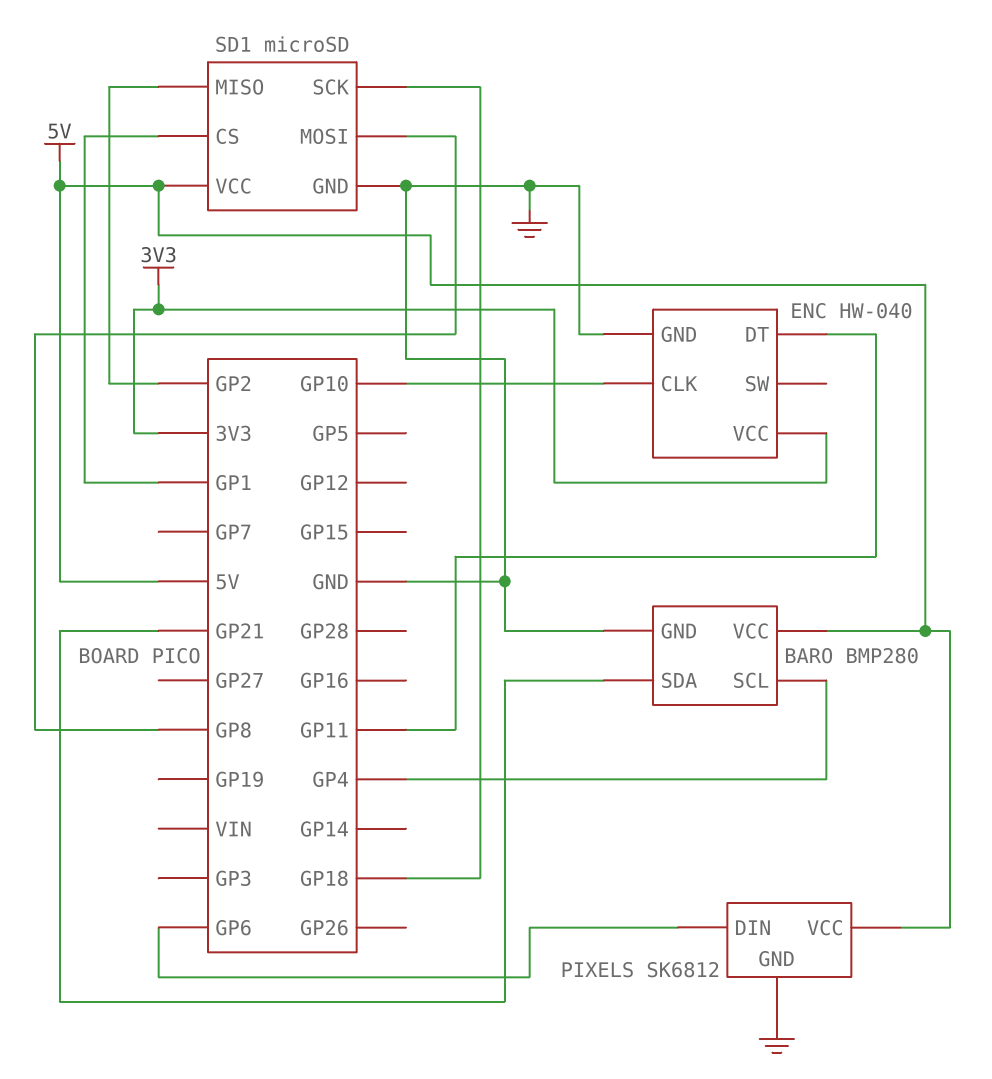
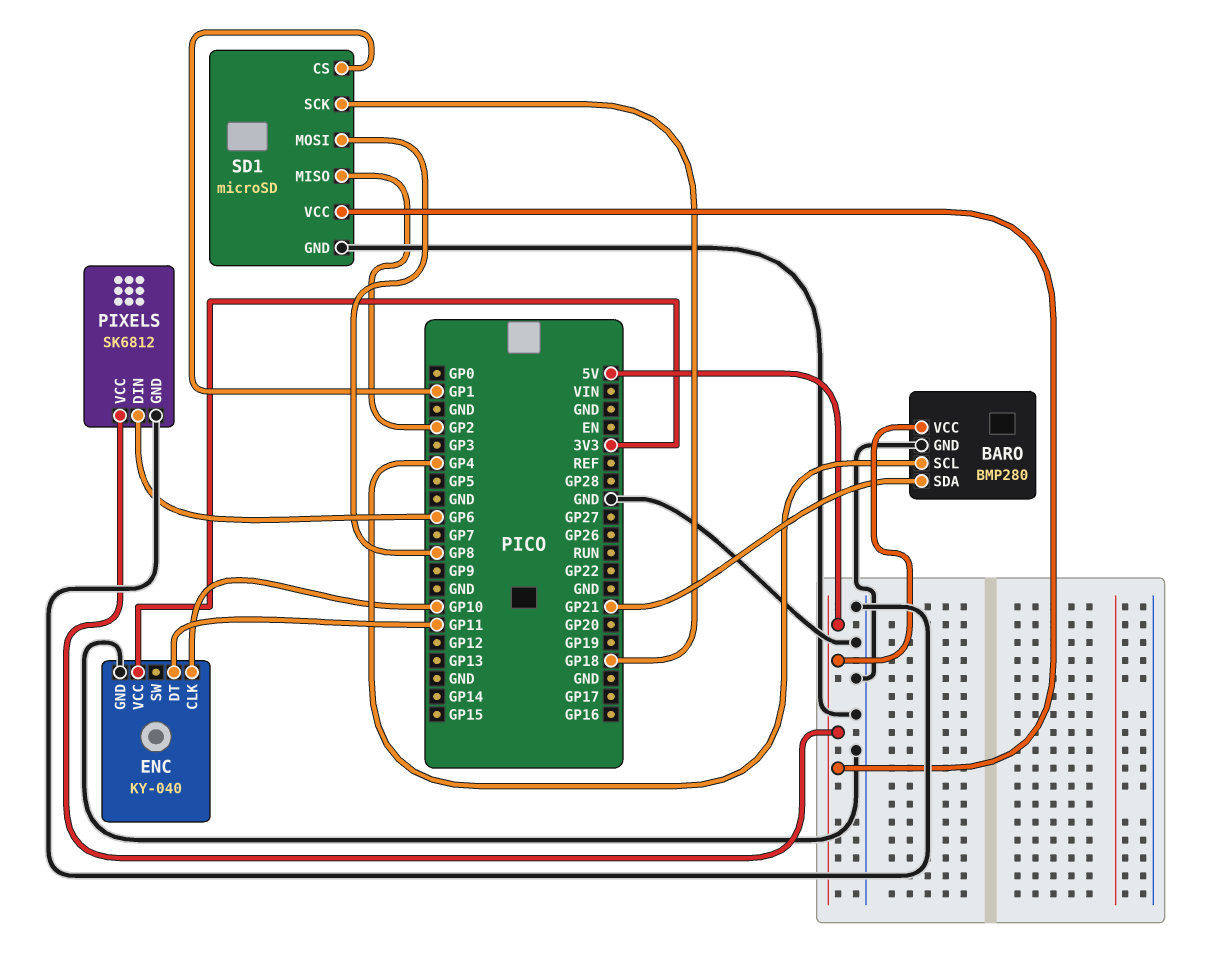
ENC: HW-040 -> KY-040

